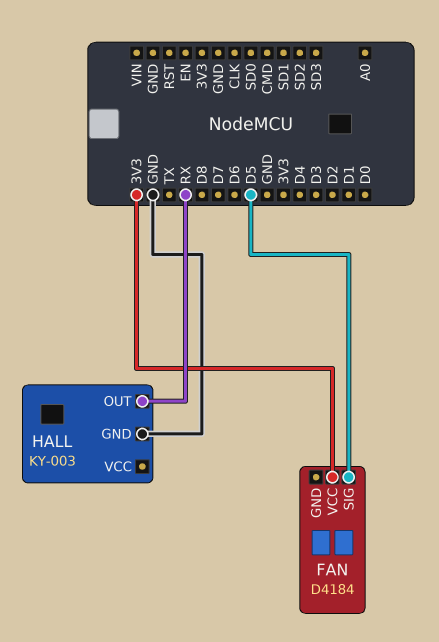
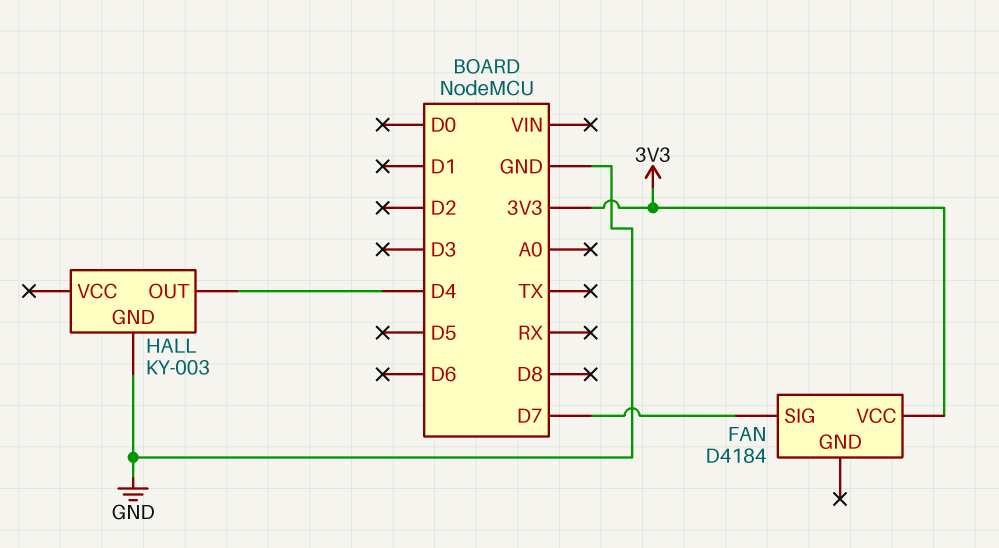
FAN pin SIG: D5 -> D7
HALL pin OUT: RX -> D4

